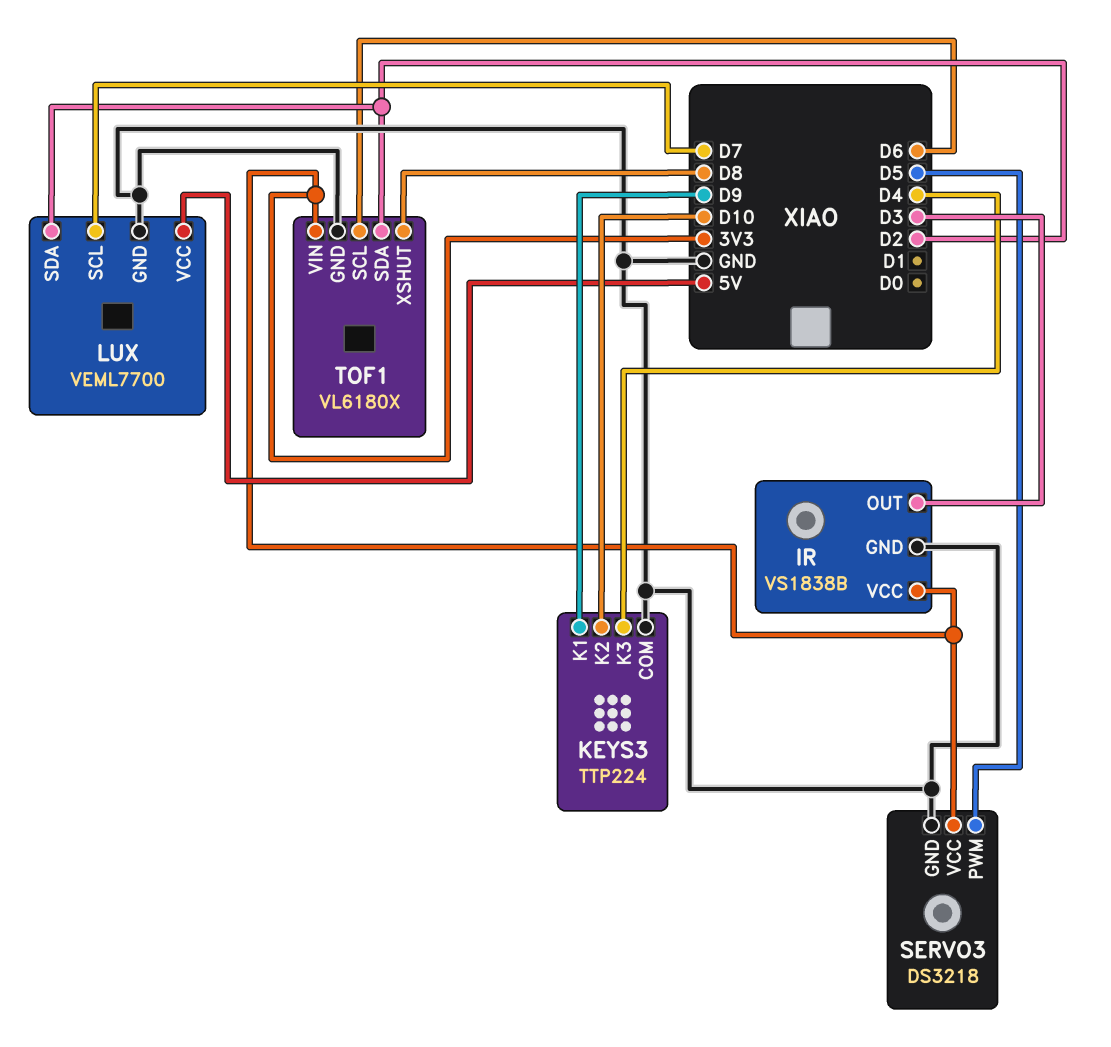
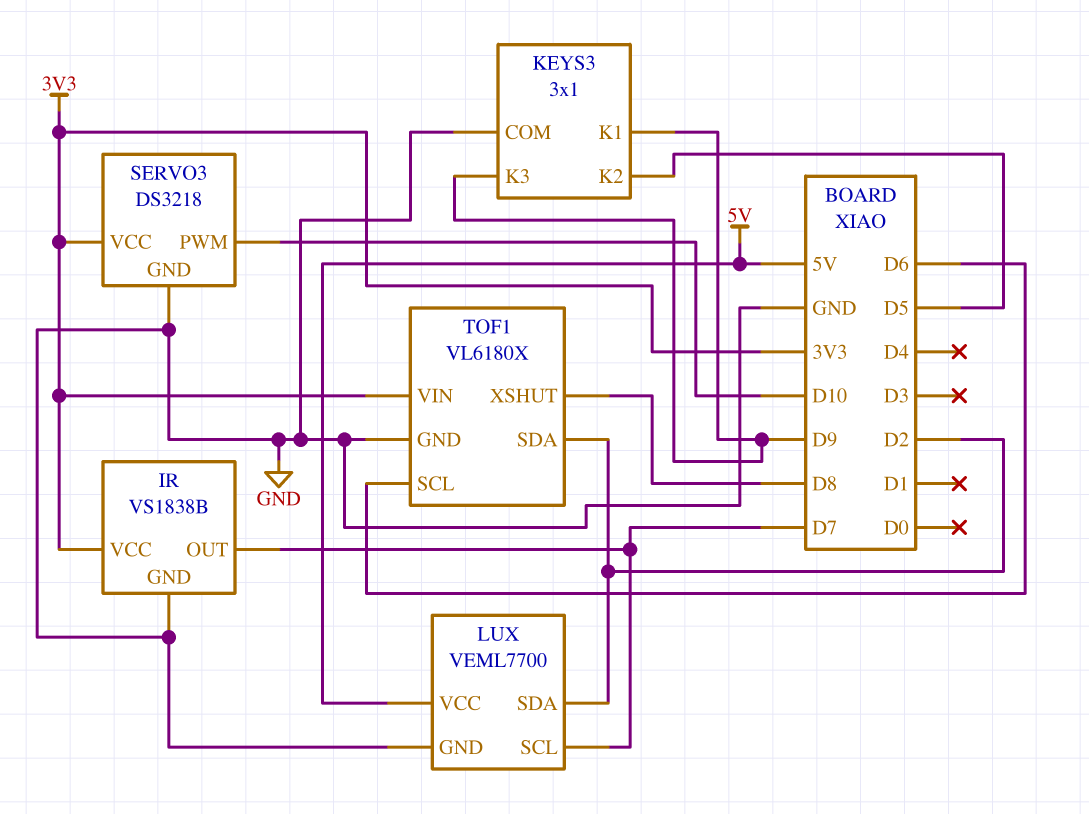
IR pin OUT: D3 -> D7
KEYS3: TTP224 -> 3x1
KEYS3 pin K2: D10 -> D5
KEYS3 pin K3: D4 -> D9
SERVO3 pin PWM: D5 -> D10

